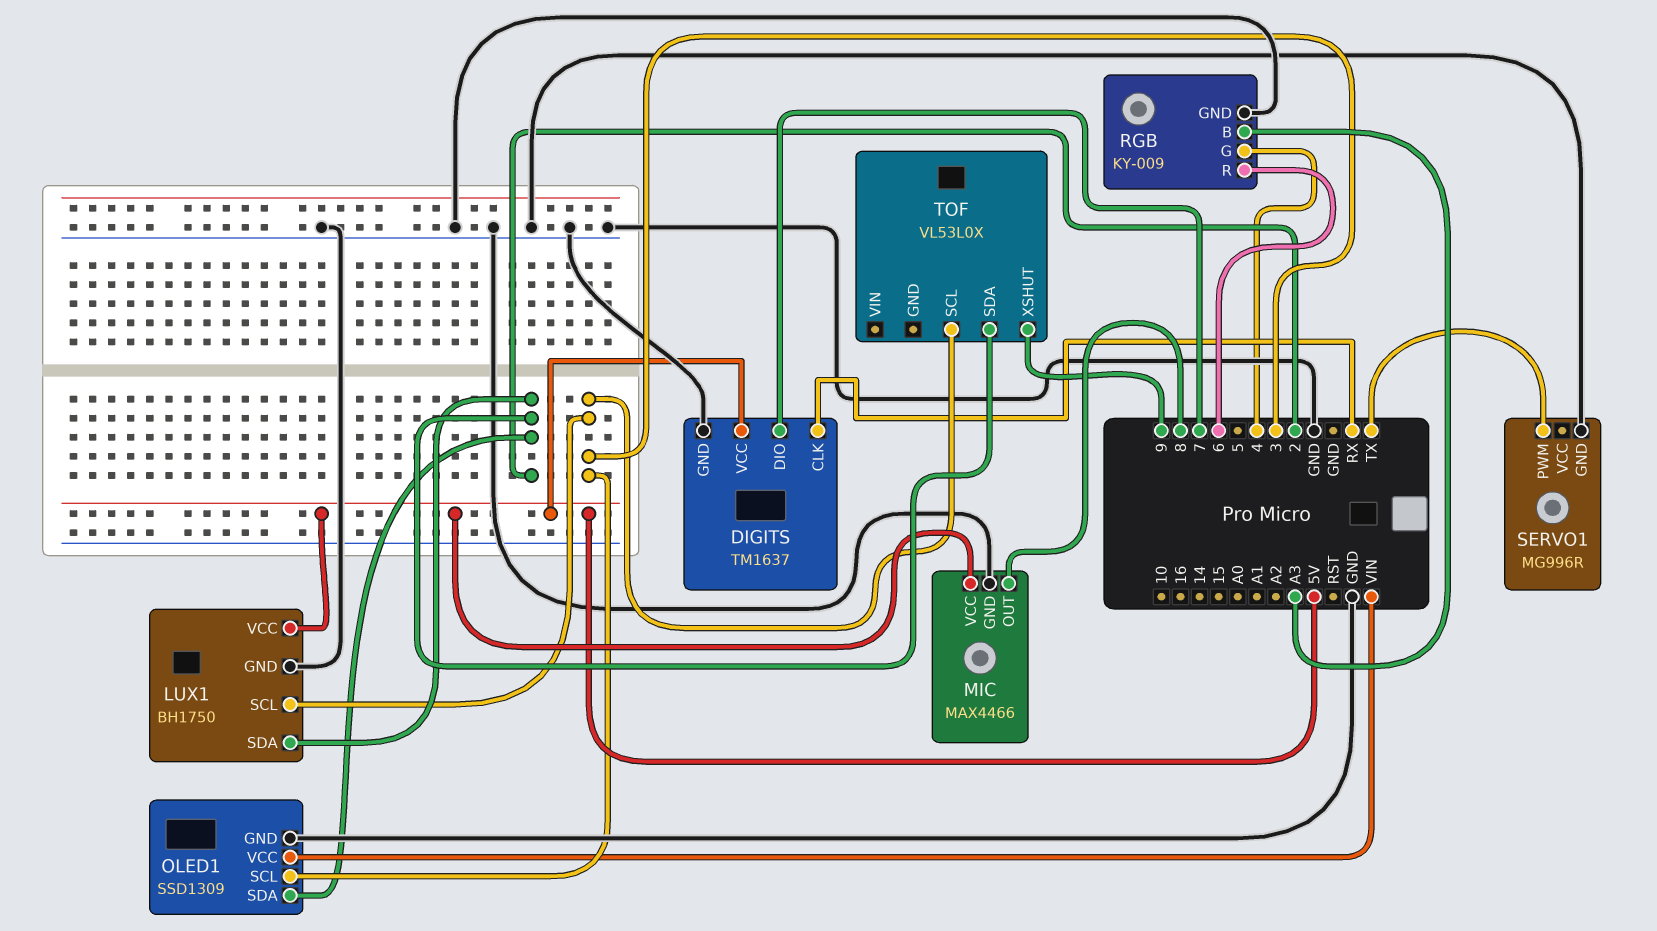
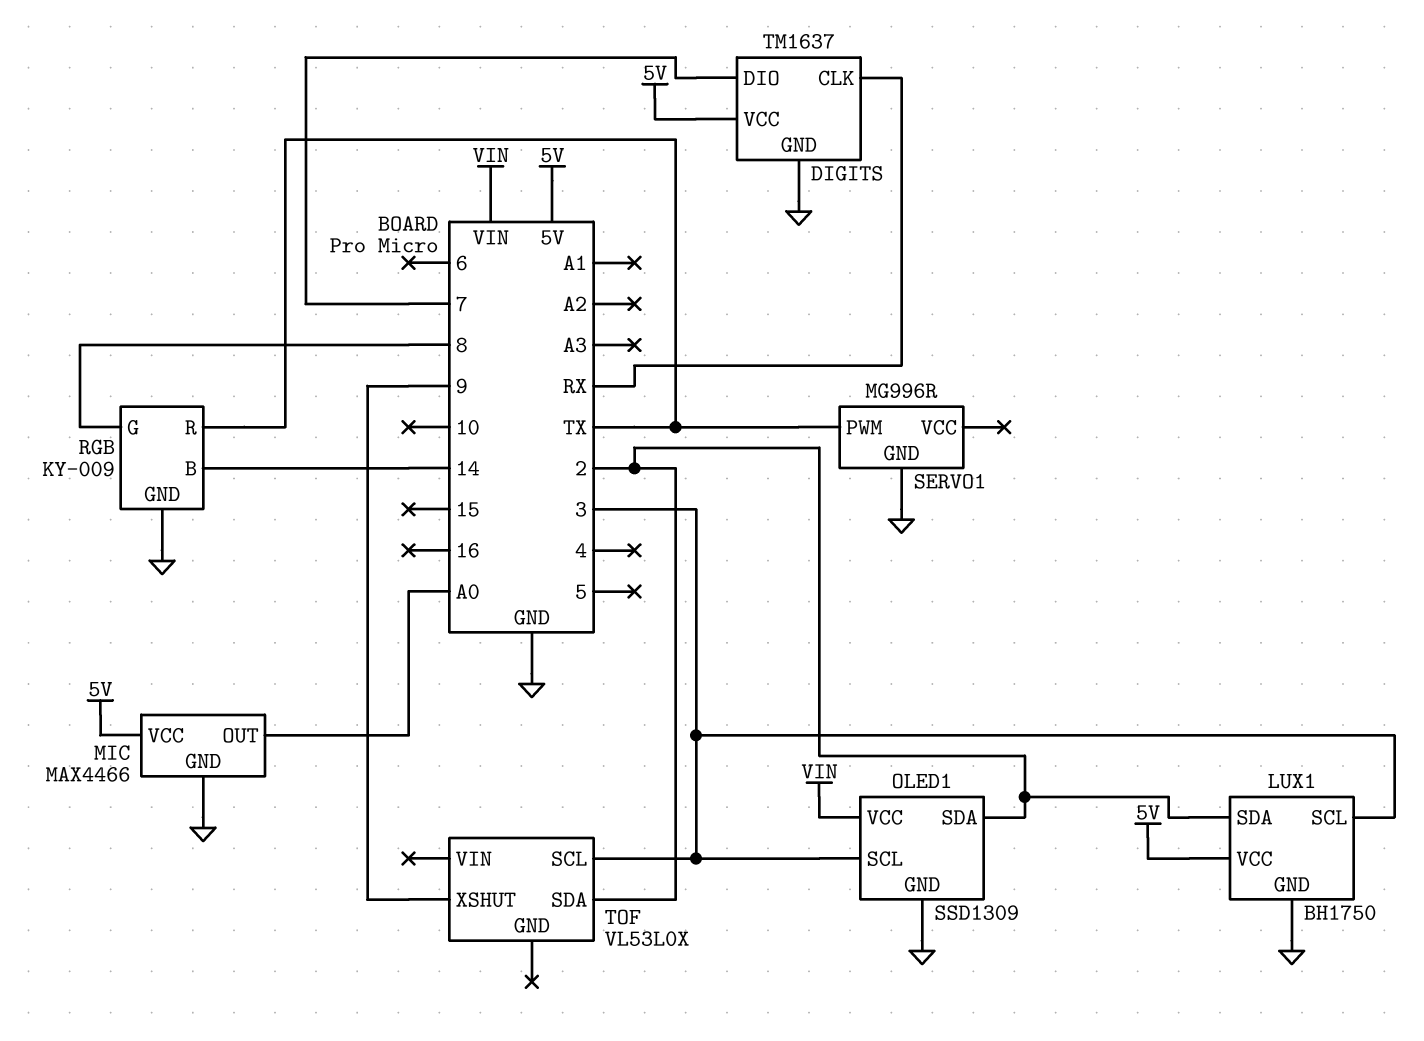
MIC pin OUT: 8 -> A0
RGB pin B: A3 -> 14
RGB pin G: 4 -> 8
RGB pin R: 6 -> TX

